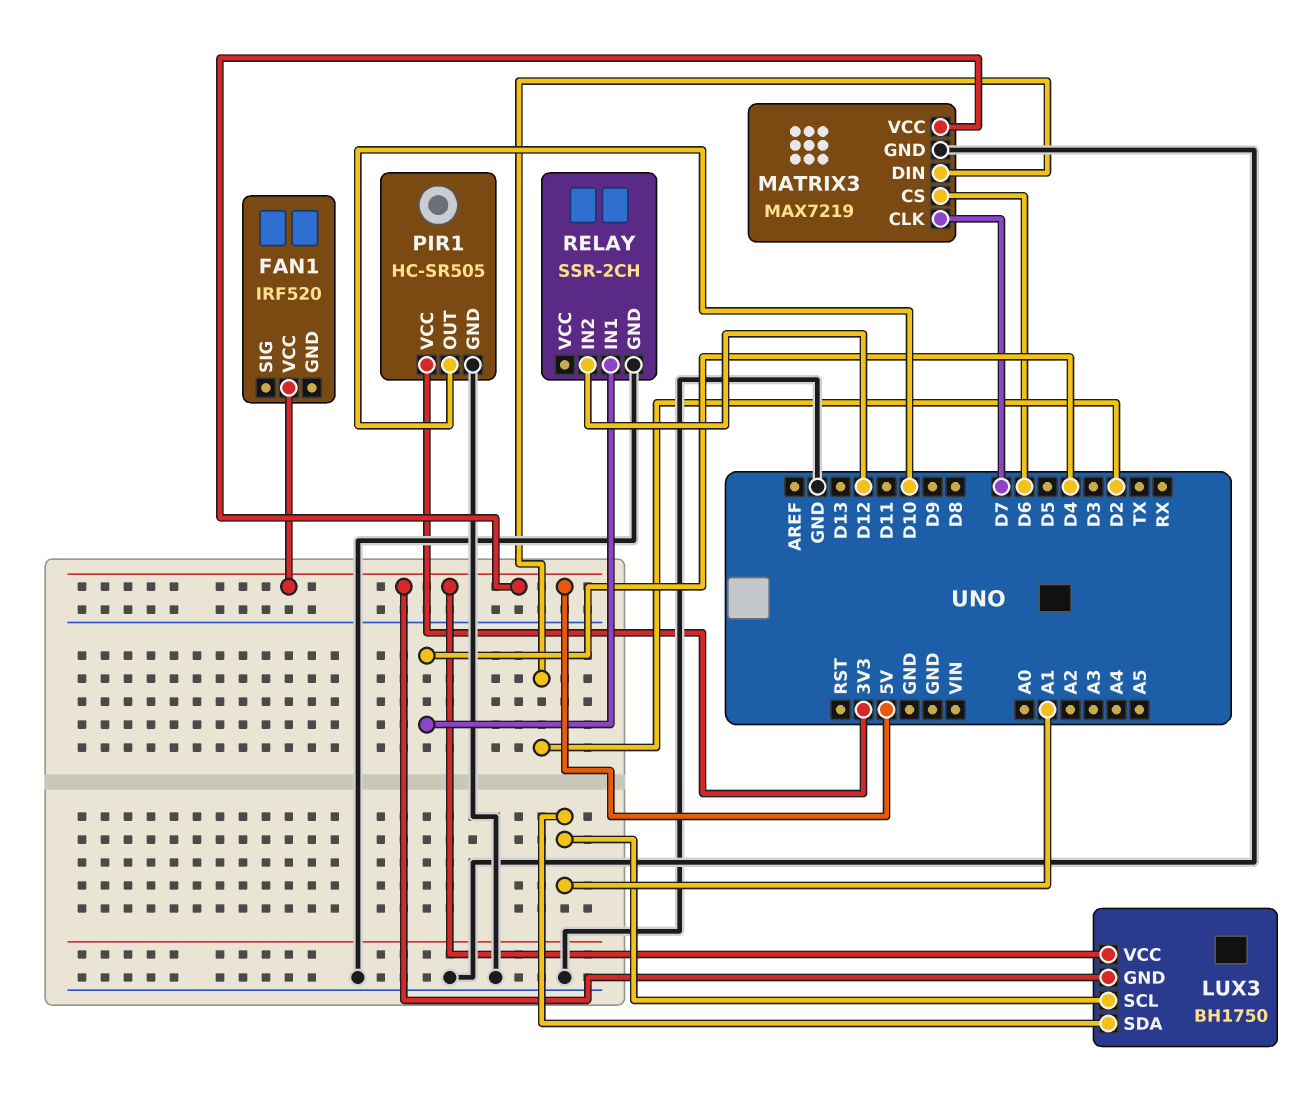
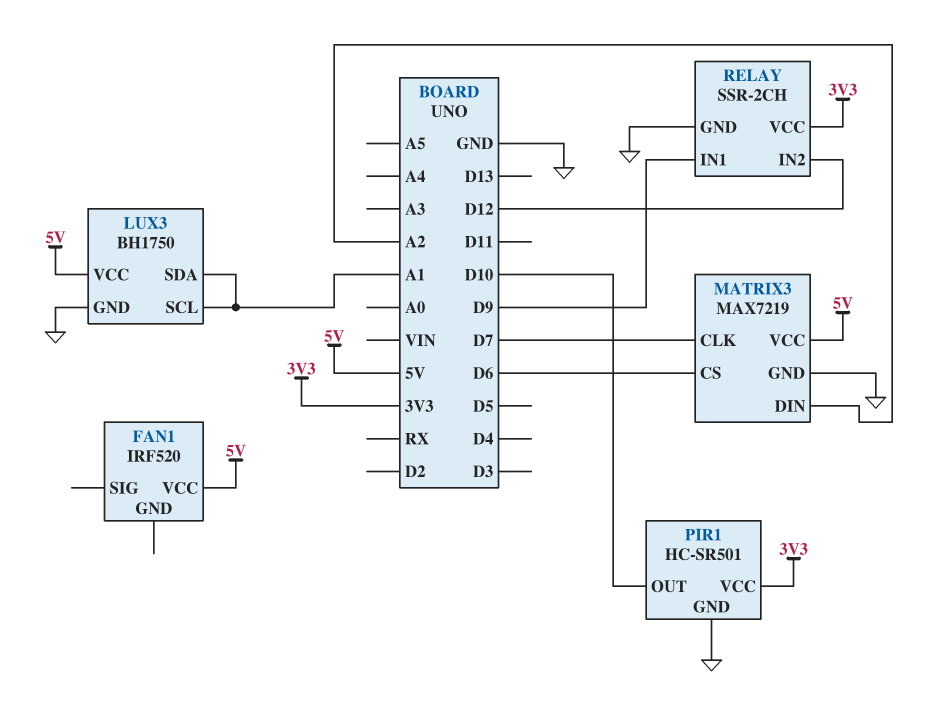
LUX3 pin GND: 5V -> GND
MATRIX3 pin DIN: D2 -> A2
PIR1: HC-SR505 -> HC-SR501
RELAY pin IN1: D4 -> D9
RELAY pin VCC: none -> 3V3

